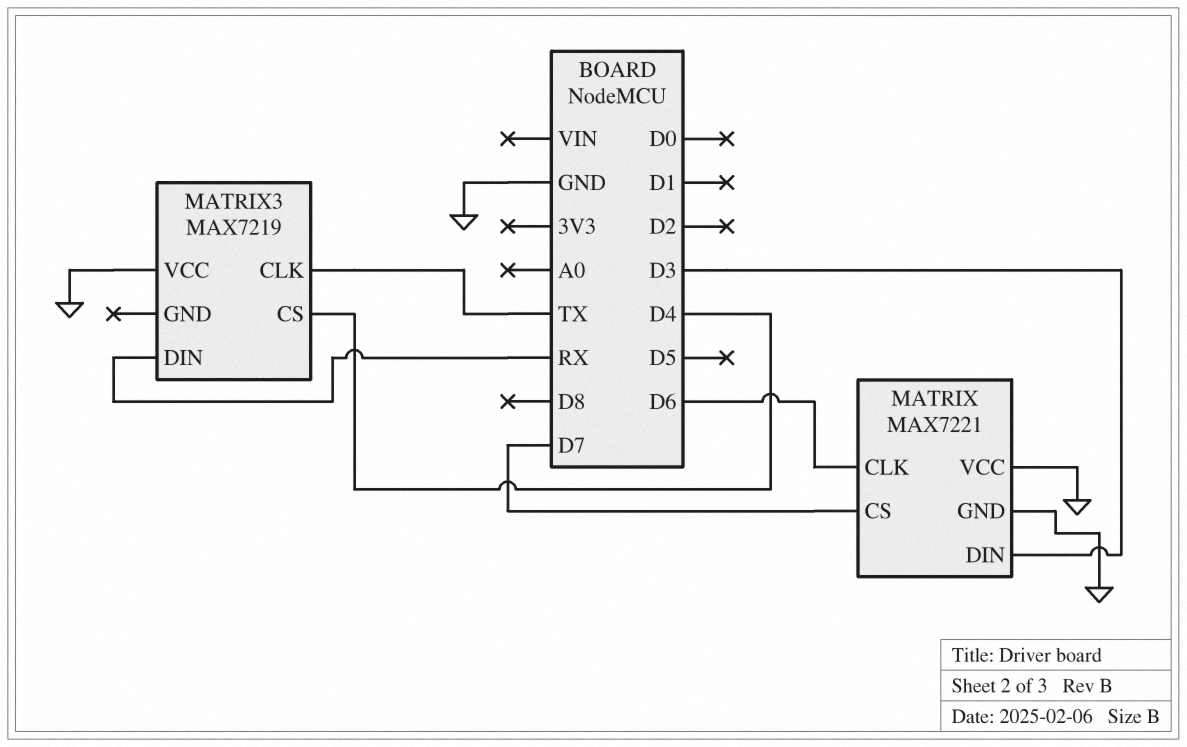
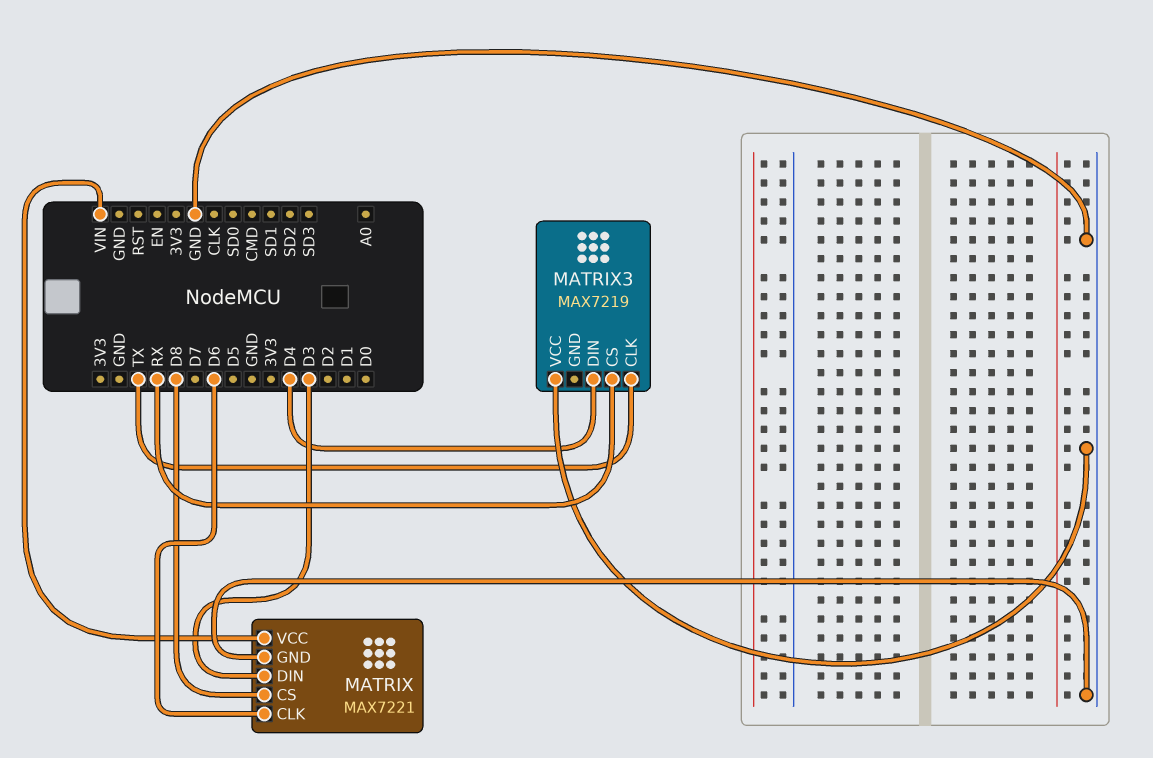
MATRIX pin CS: D7 -> D8
MATRIX pin VCC: GND -> VIN
MATRIX3 pin CS: D4 -> RX
MATRIX3 pin DIN: RX -> D4

